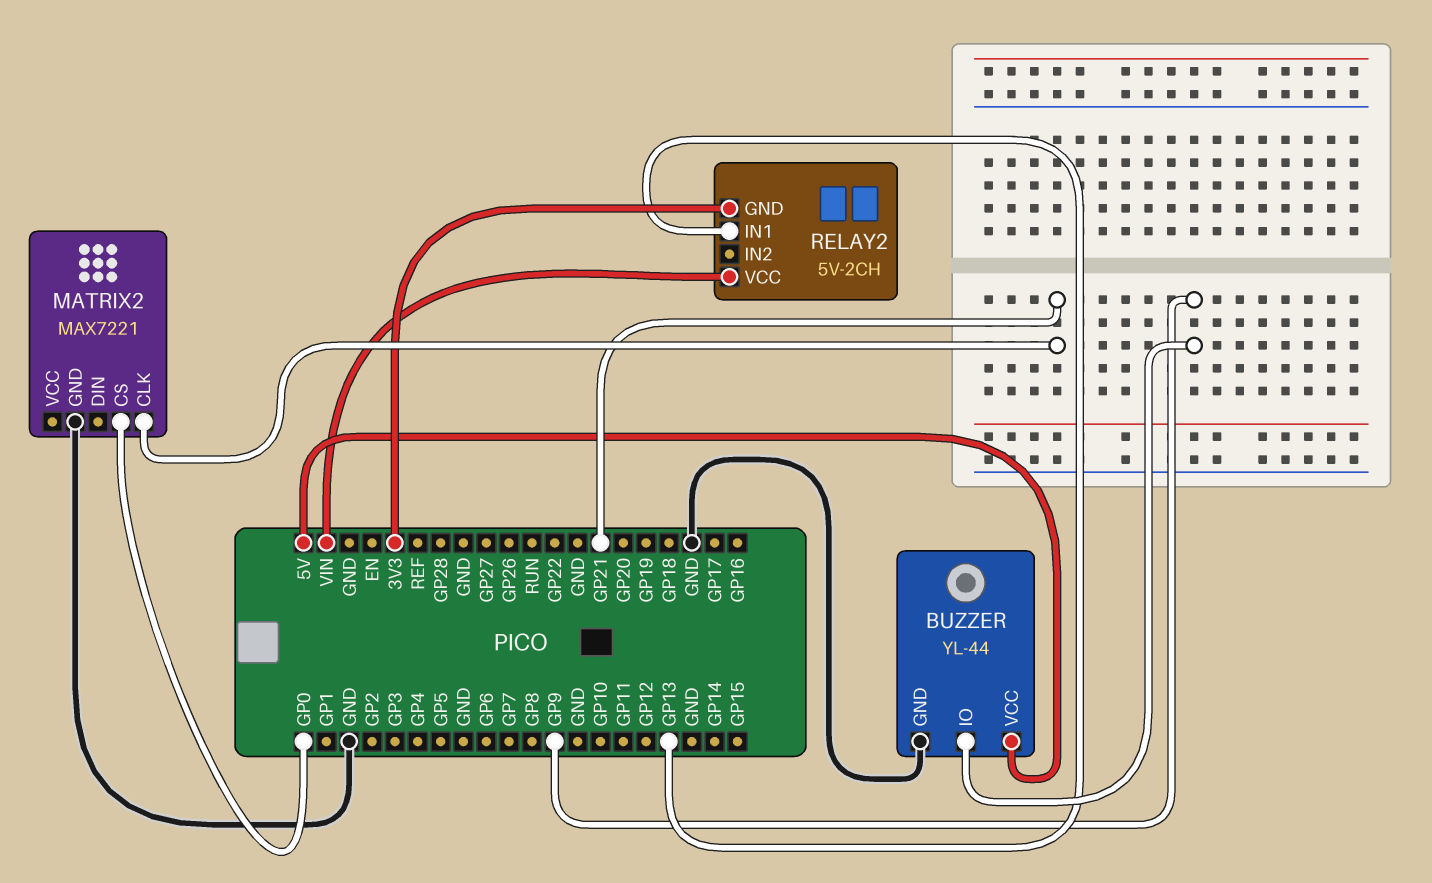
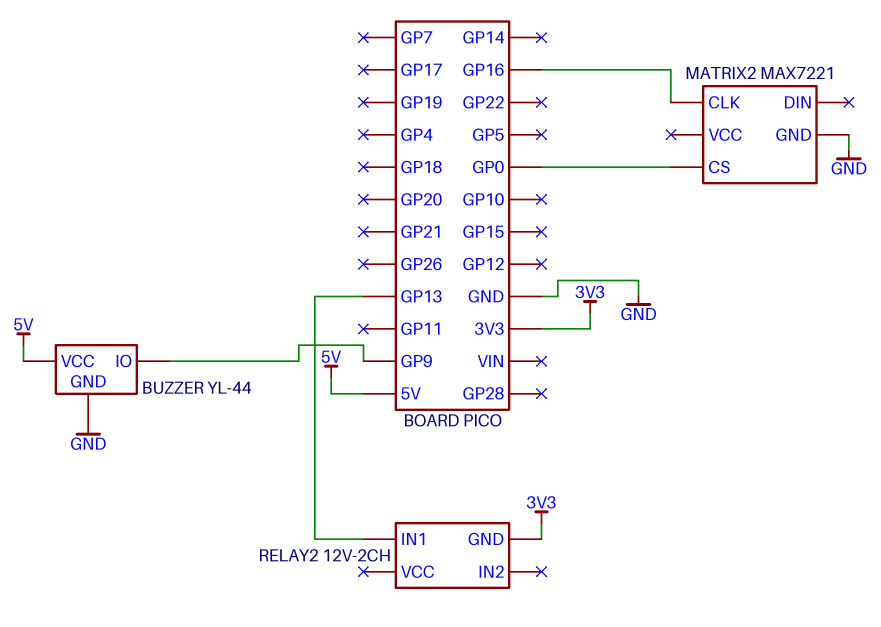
MATRIX2 pin CLK: GP21 -> GP16
RELAY2: 5V-2CH -> 12V-2CH
RELAY2 pin VCC: VIN -> none

